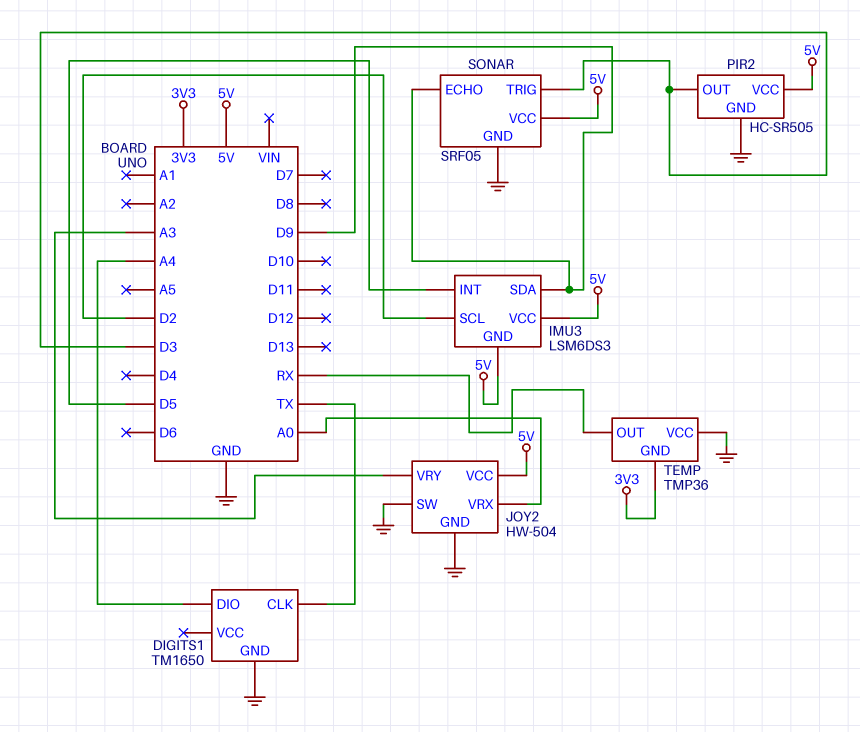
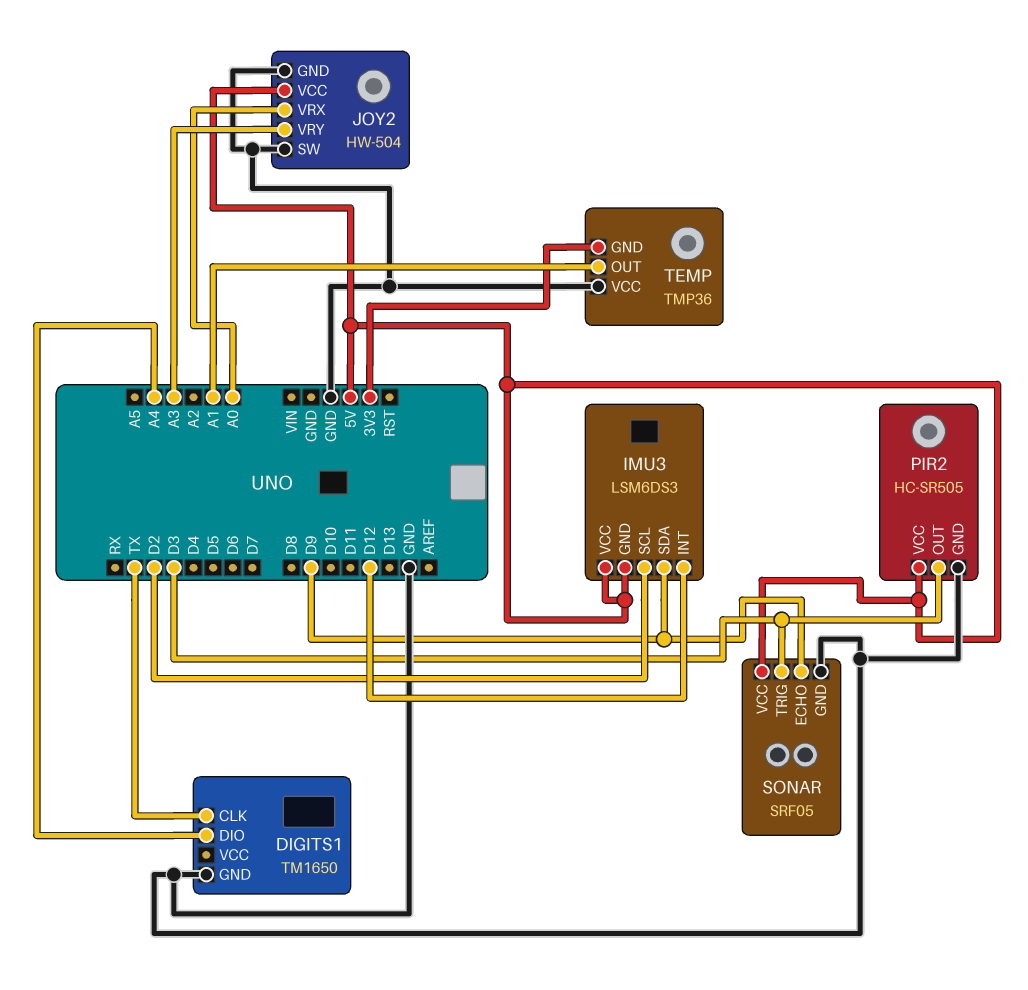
IMU3 pin INT: D5 -> D12
TEMP pin OUT: RX -> A1

